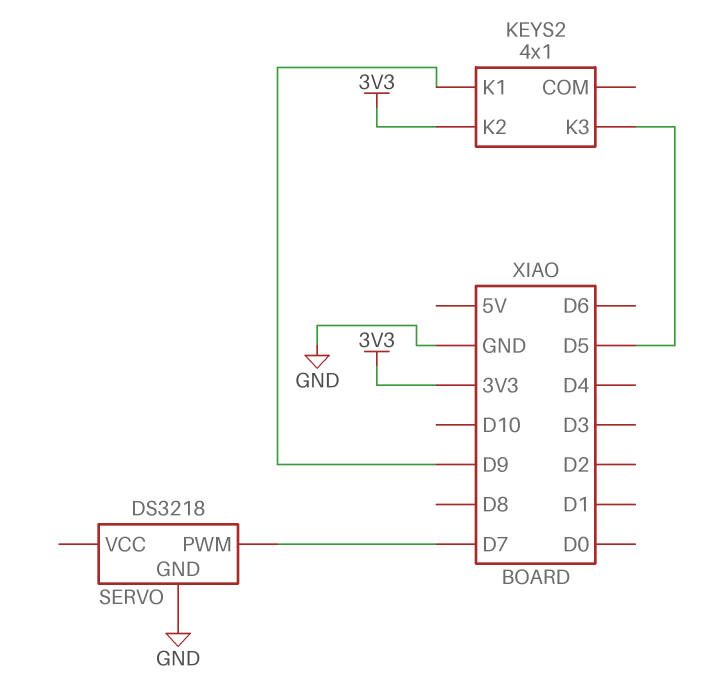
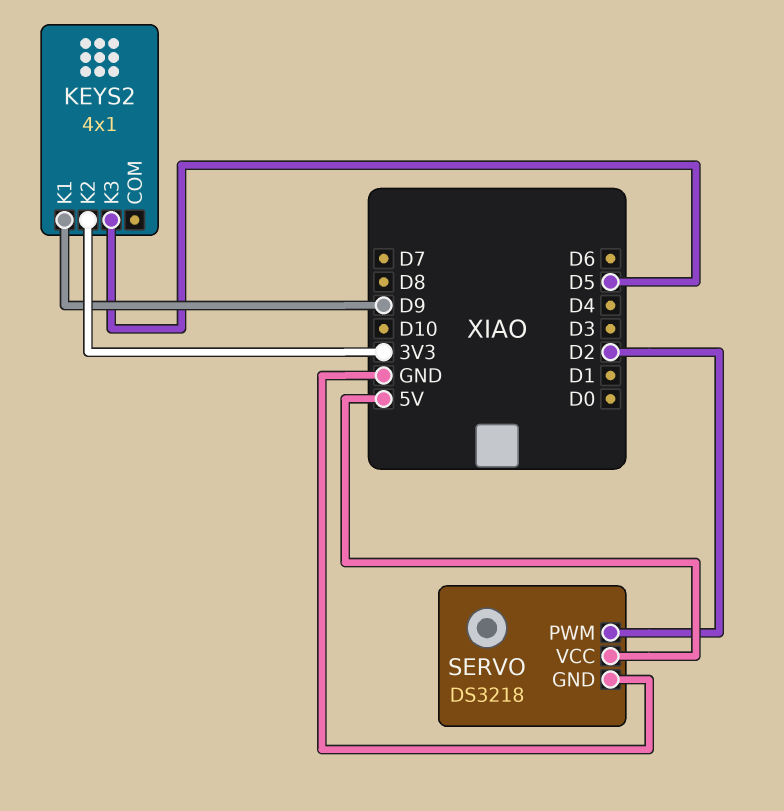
SERVO pin PWM: D7 -> D2
SERVO pin VCC: none -> 5V

